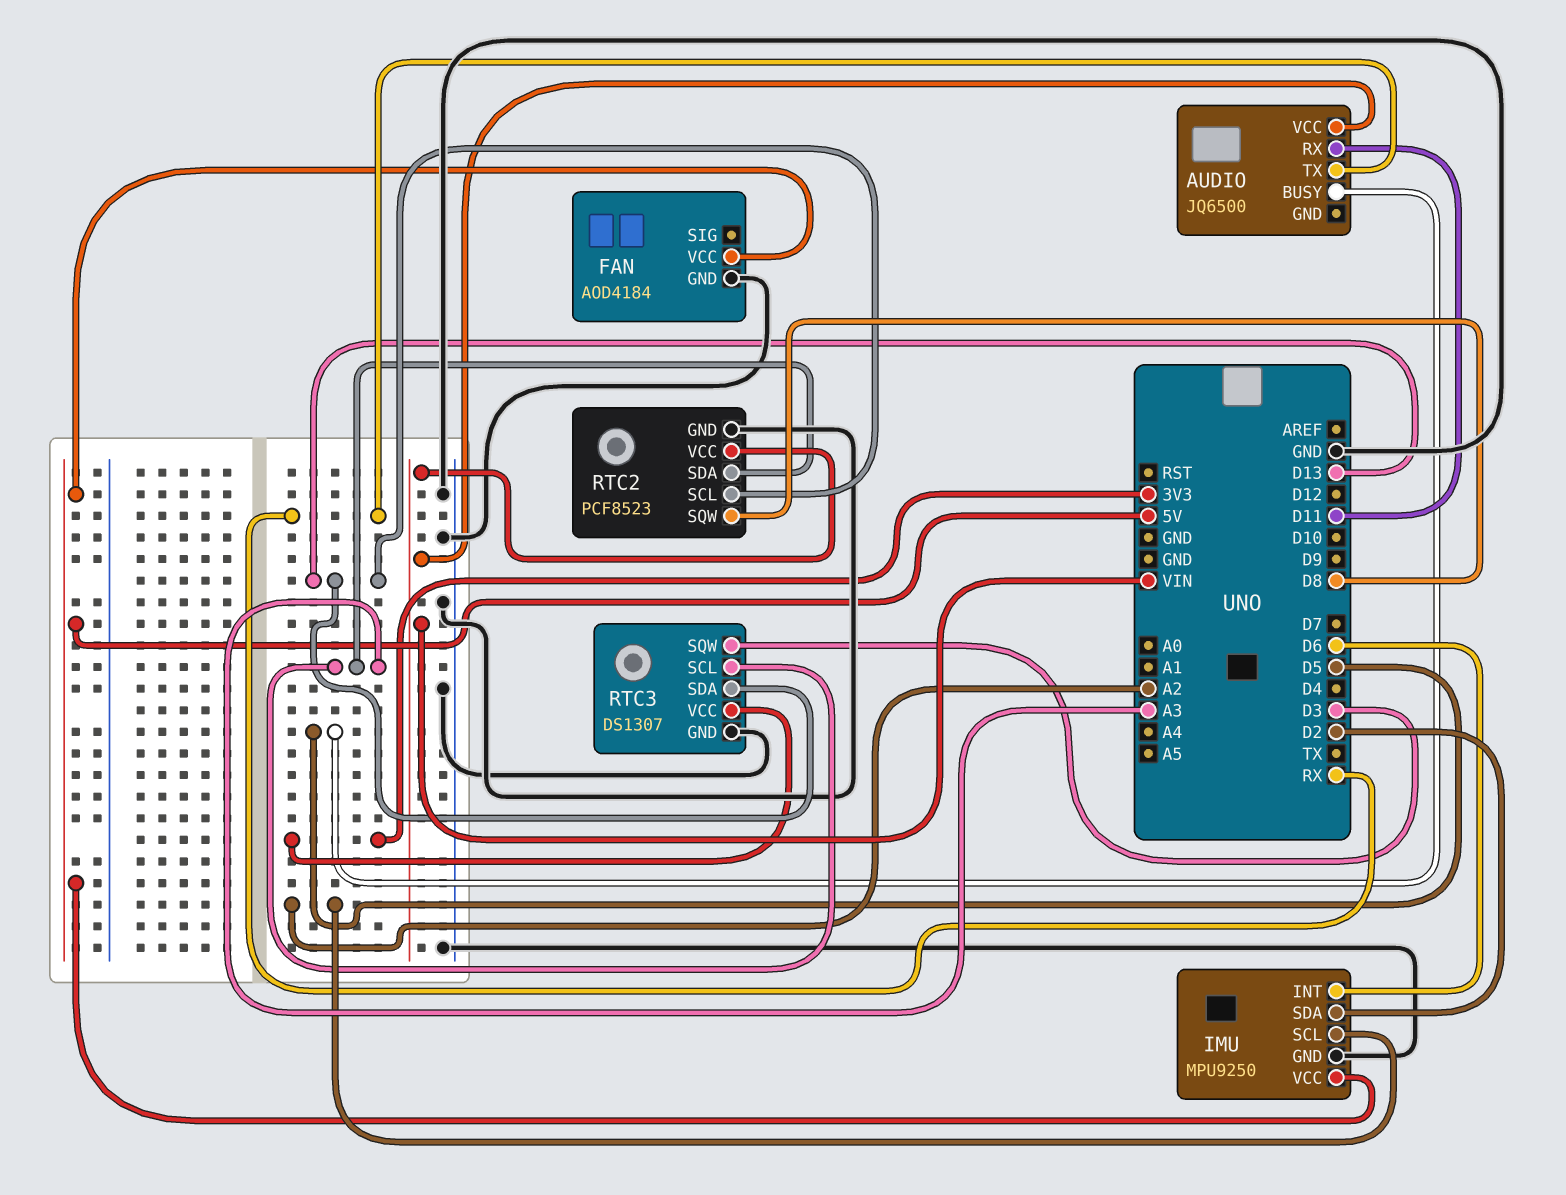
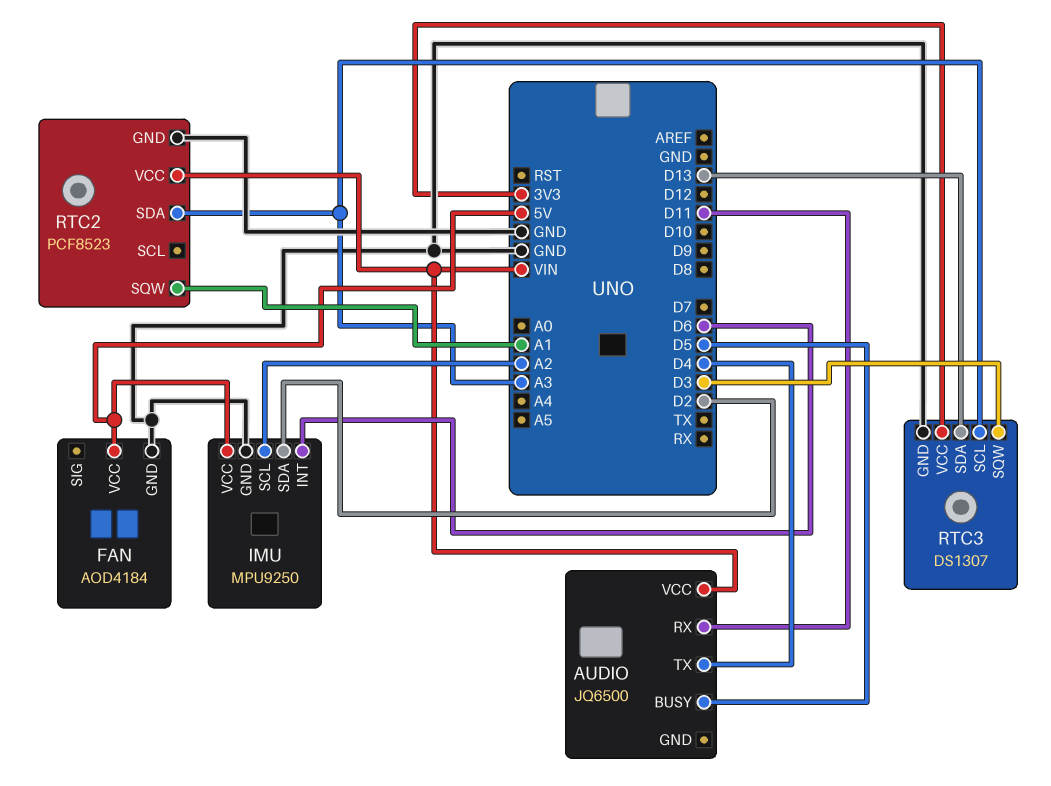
AUDIO pin TX: RX -> D4
RTC2 pin SCL: D13 -> none
RTC2 pin SQW: D8 -> A1

